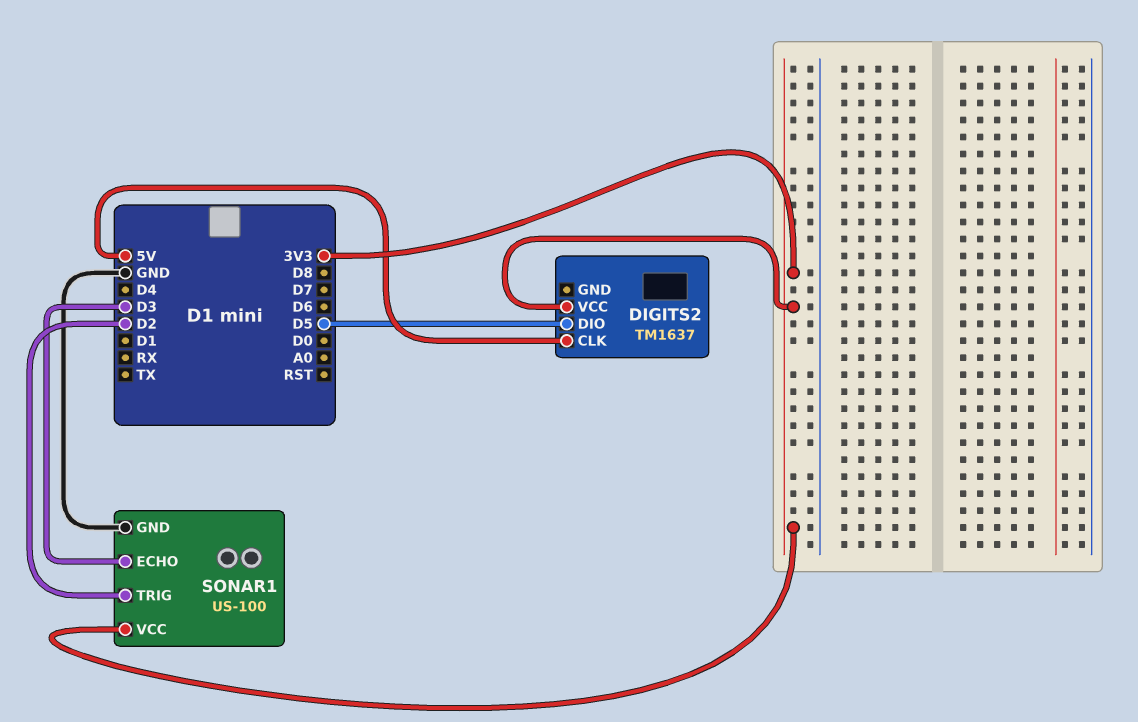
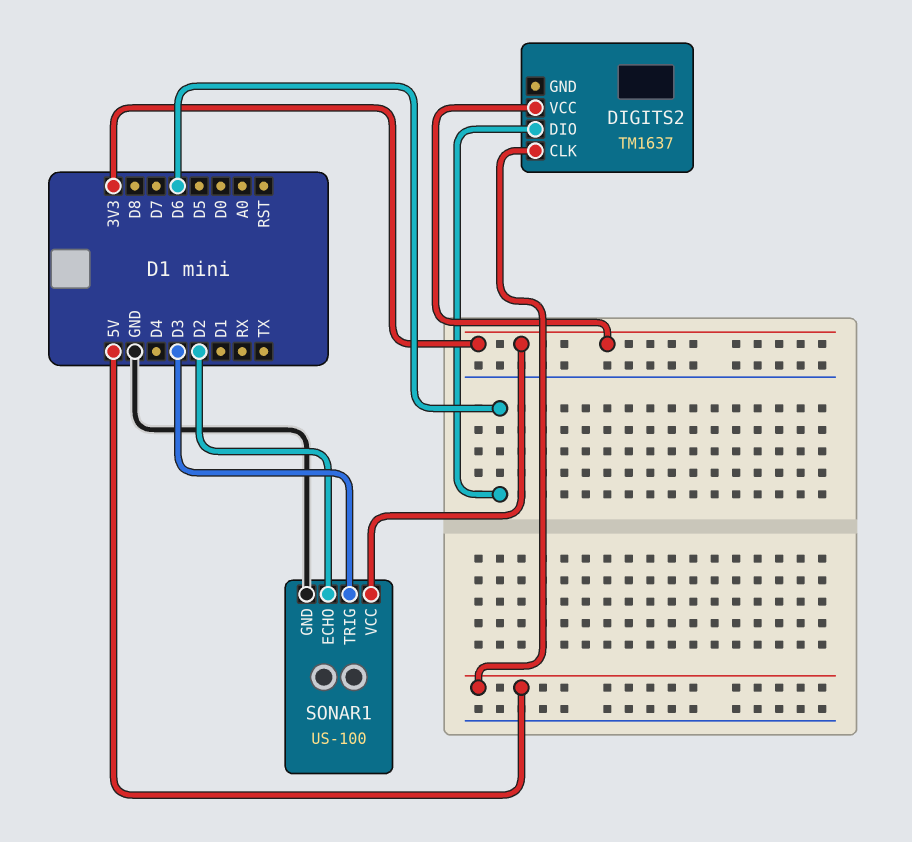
DIGITS2 pin DIO: D5 -> D6
SONAR1 pin ECHO: D3 -> D2
SONAR1 pin TRIG: D2 -> D3

